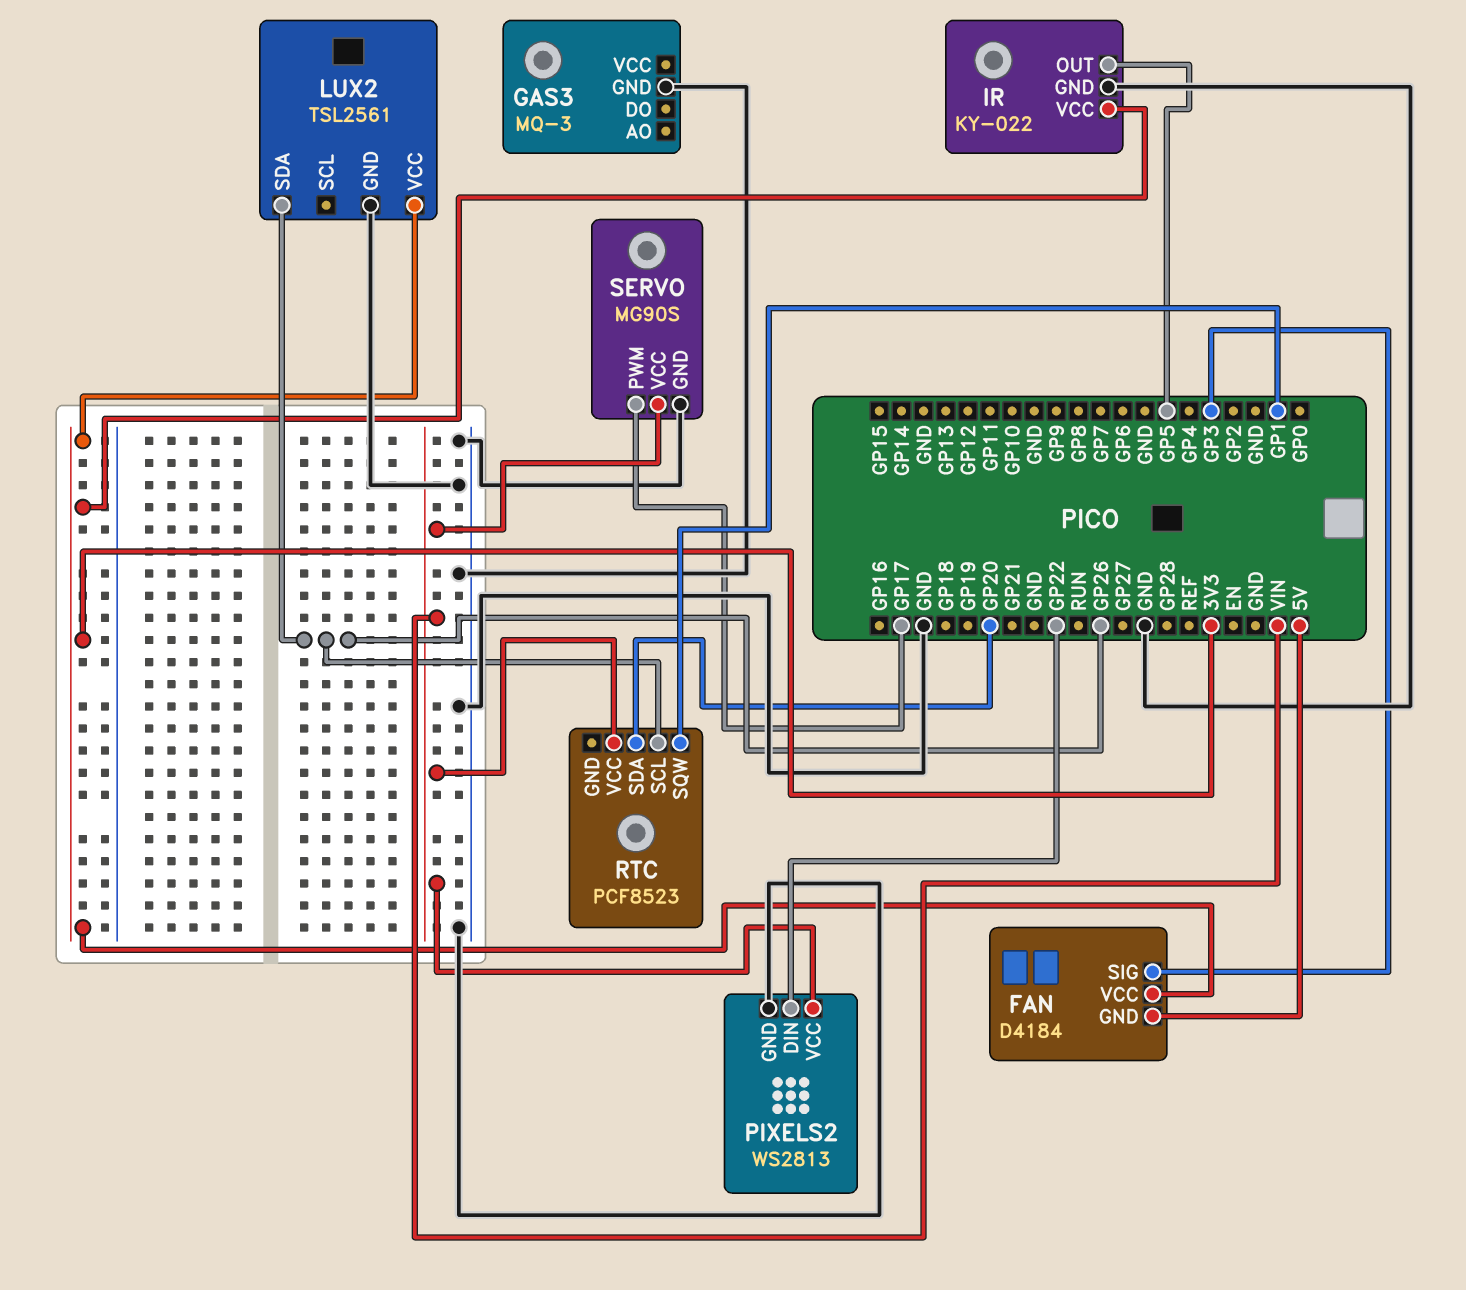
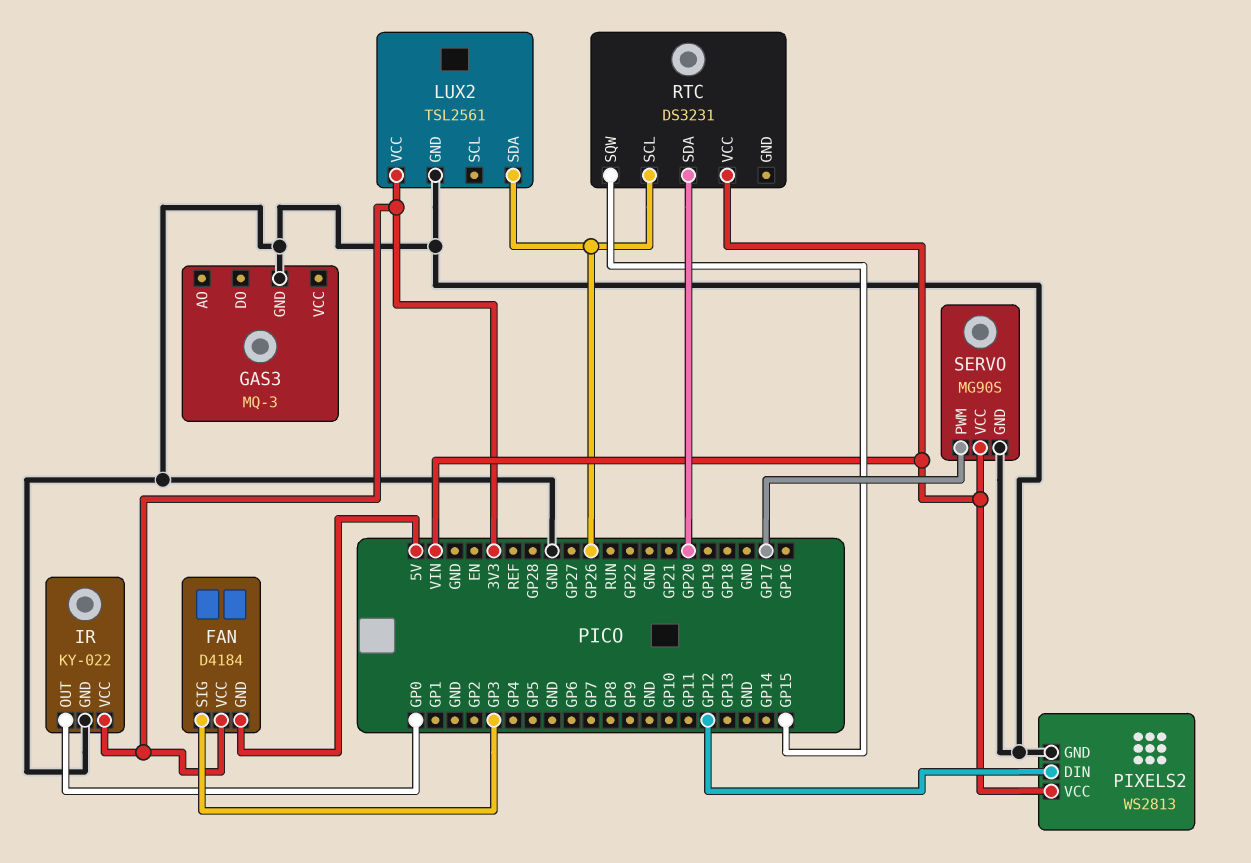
IR pin OUT: GP5 -> GP0
PIXELS2 pin DIN: GP22 -> GP12
RTC: PCF8523 -> DS3231
RTC pin SQW: GP1 -> GP15

